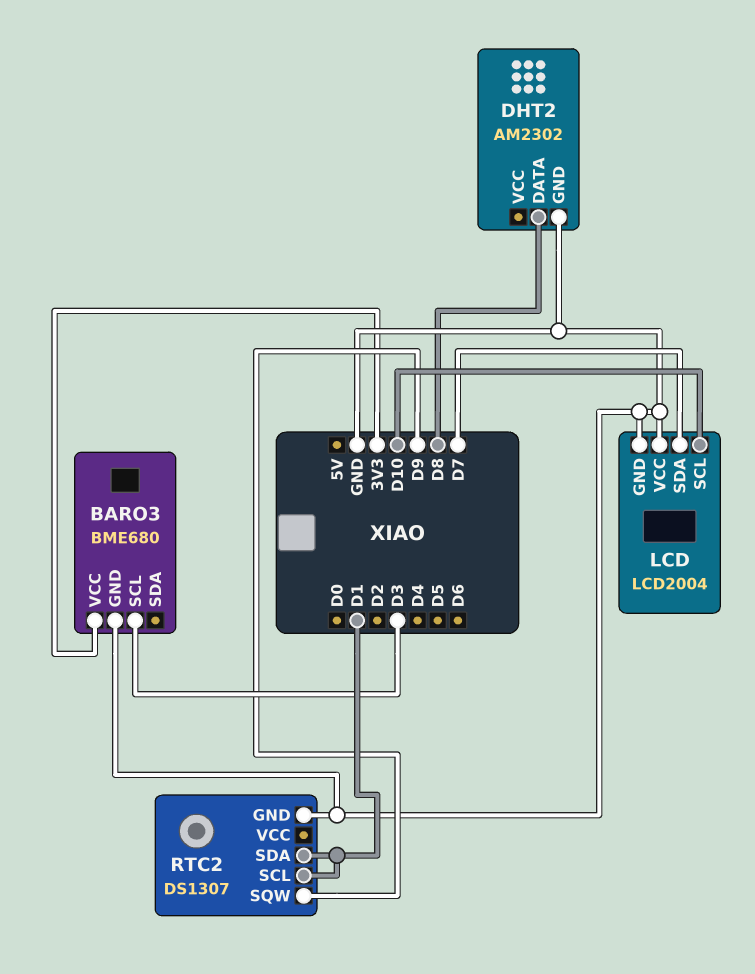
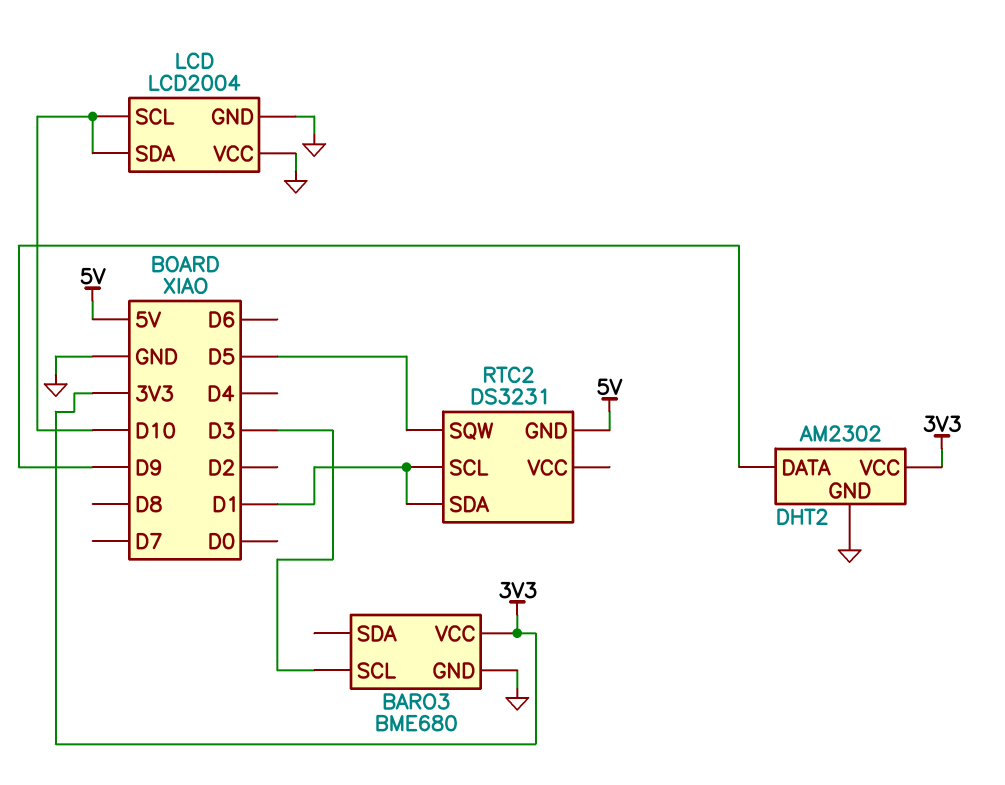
DHT2 pin DATA: D8 -> D9
DHT2 pin VCC: none -> 3V3
LCD pin SDA: D7 -> D10
RTC2: DS1307 -> DS3231
RTC2 pin GND: GND -> 5V
RTC2 pin SQW: D9 -> D5

